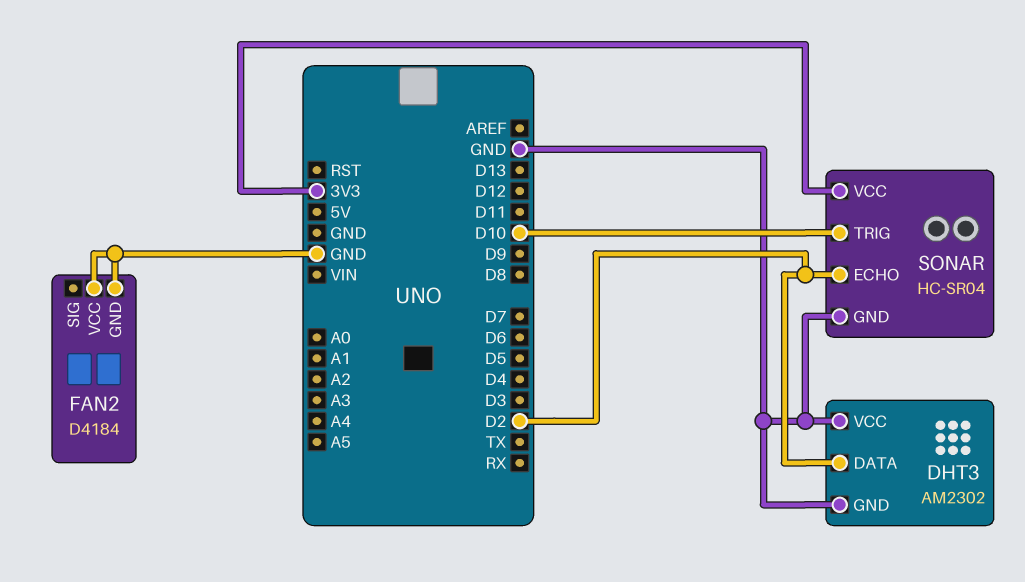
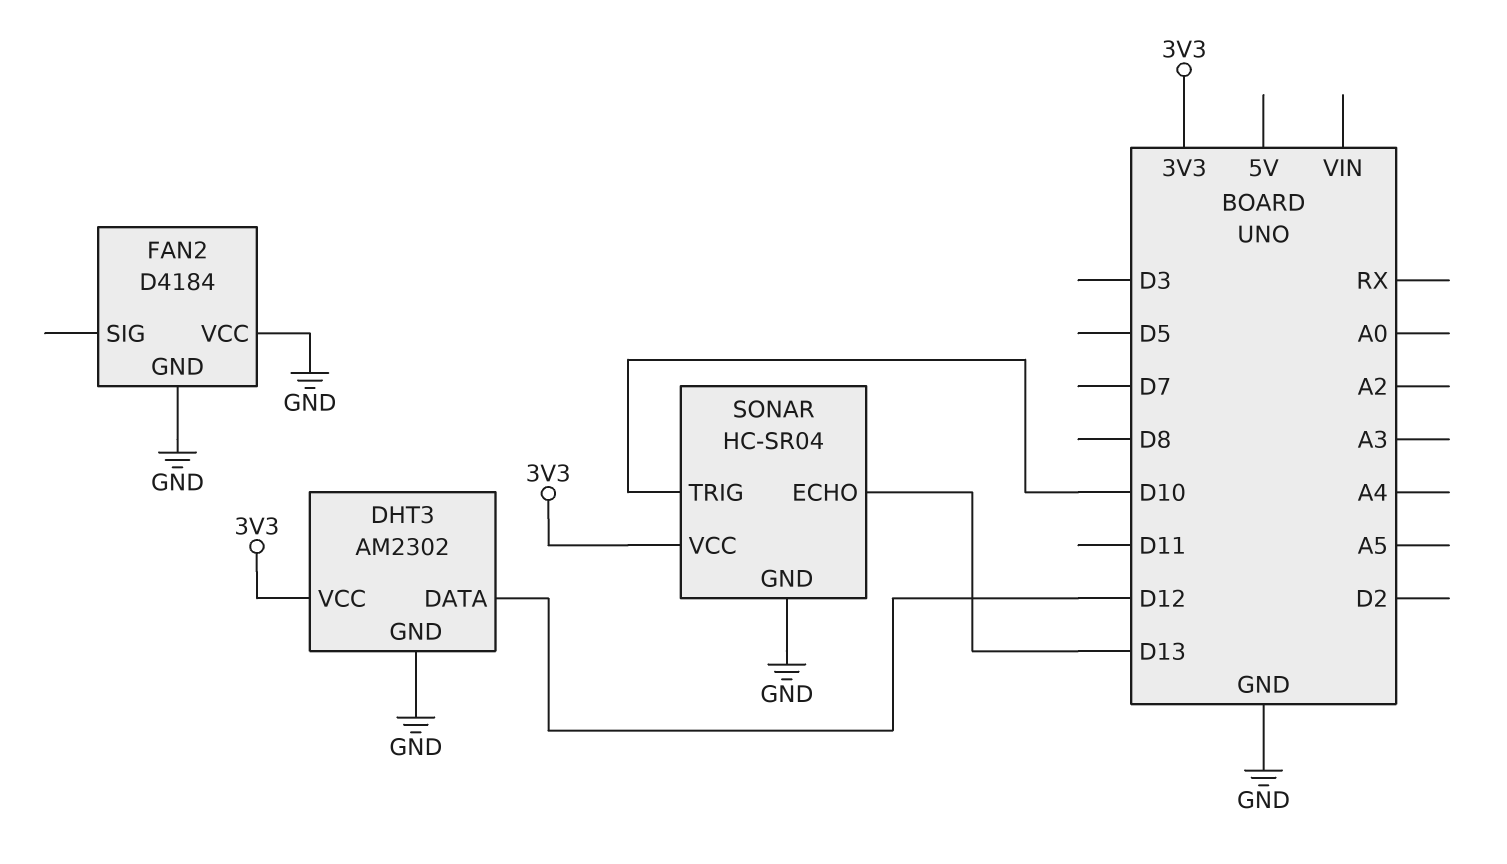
DHT3 pin DATA: D2 -> D12
DHT3 pin VCC: GND -> 3V3
SONAR pin ECHO: D2 -> D13

